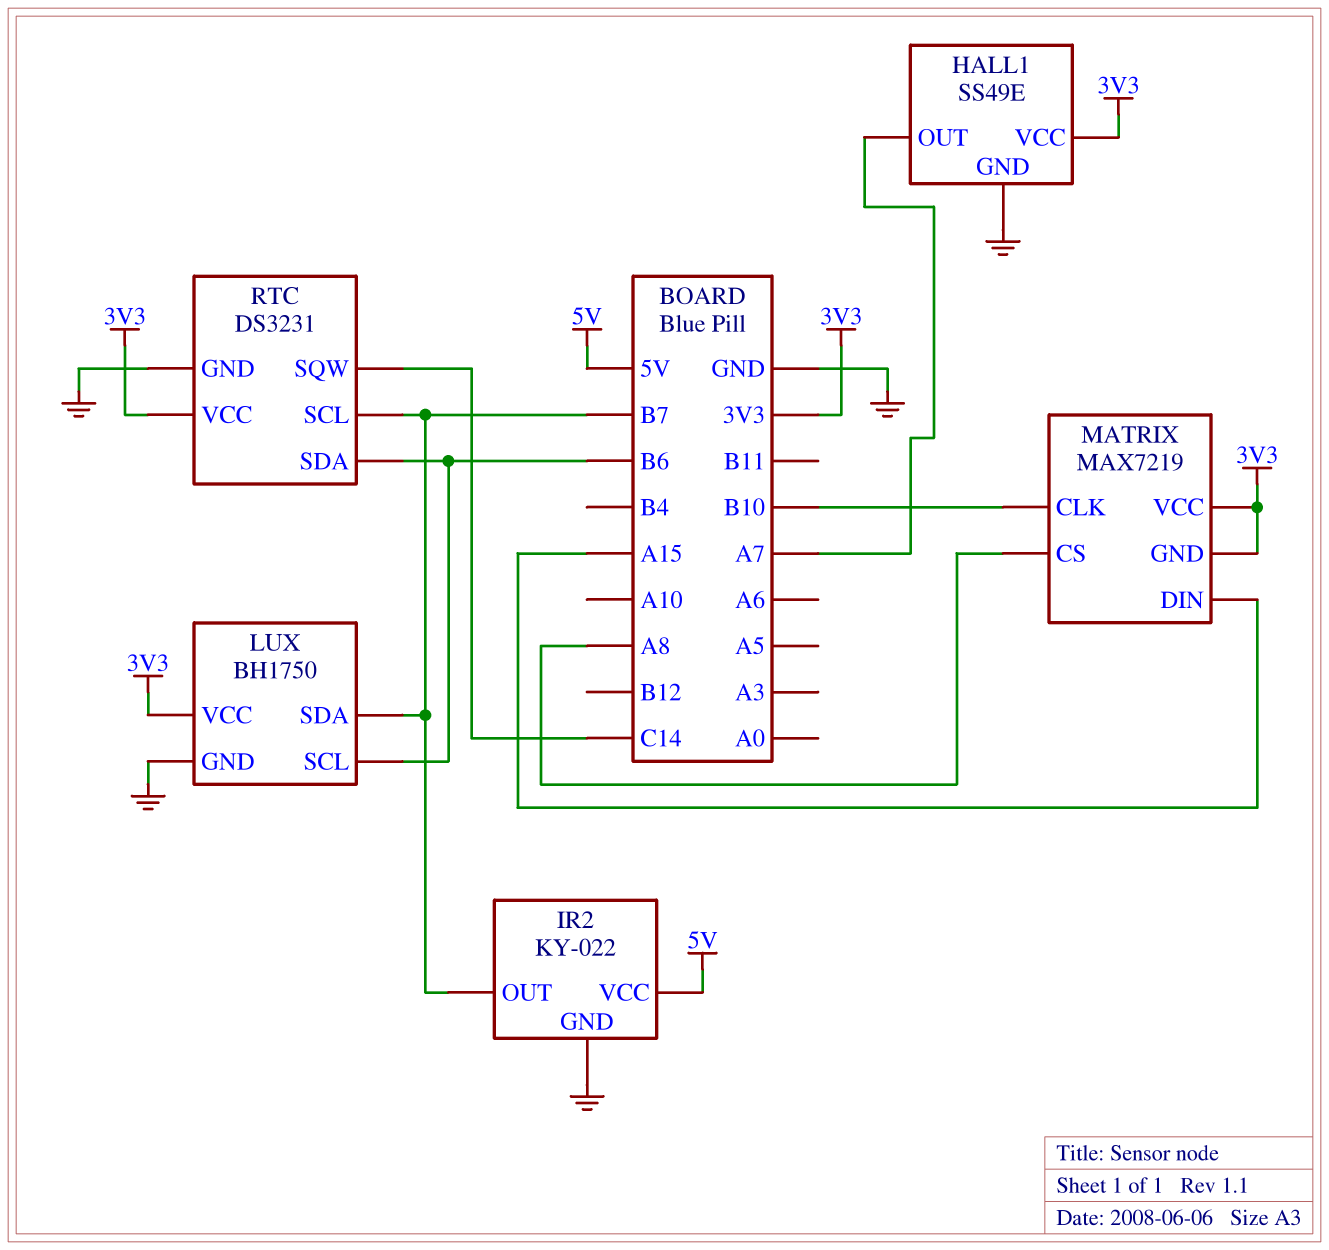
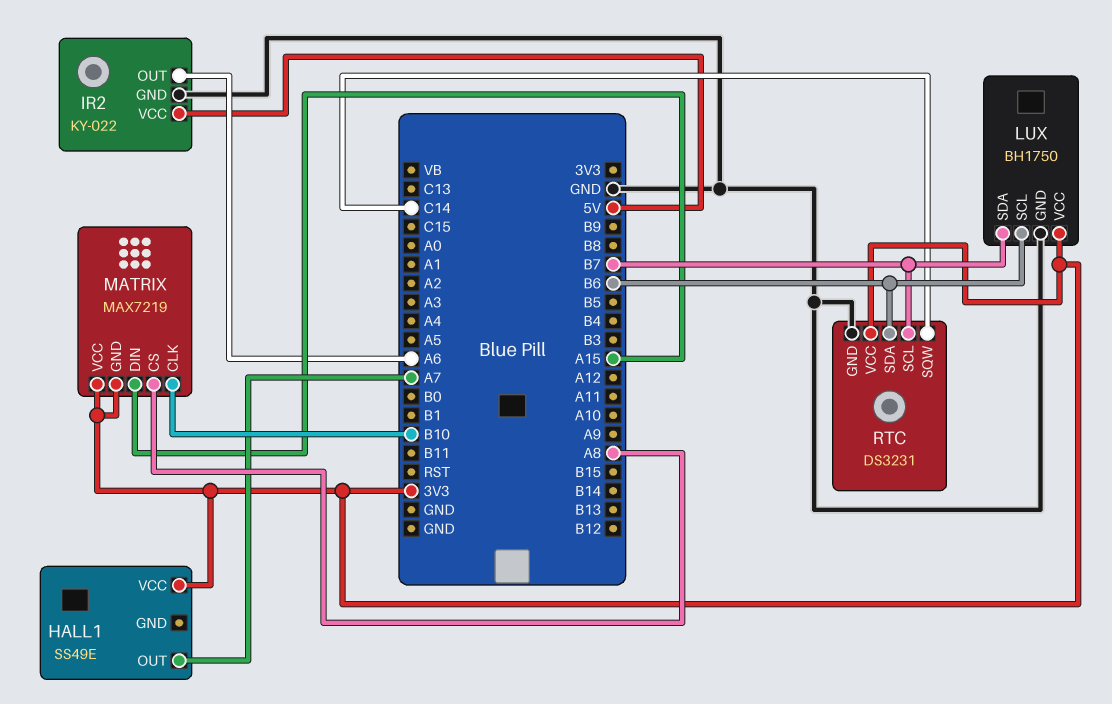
HALL1 pin GND: GND -> none
IR2 pin OUT: B7 -> A6

